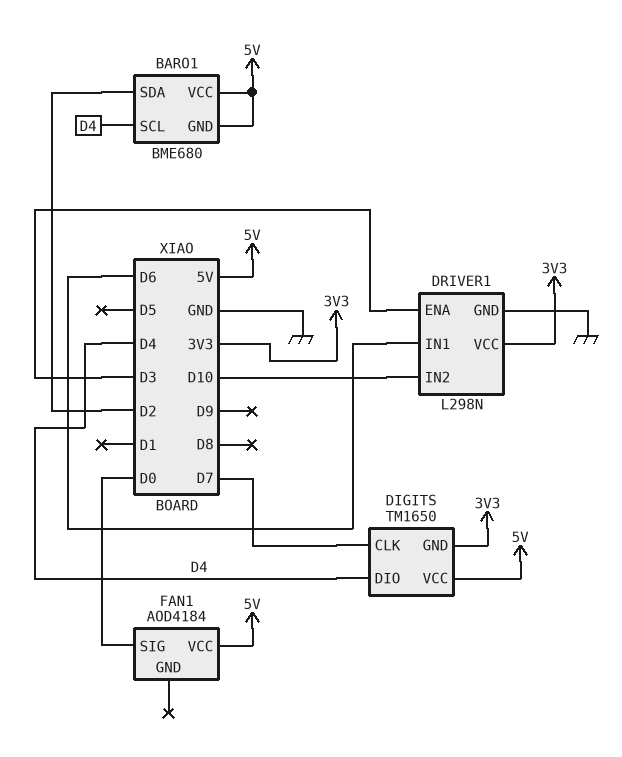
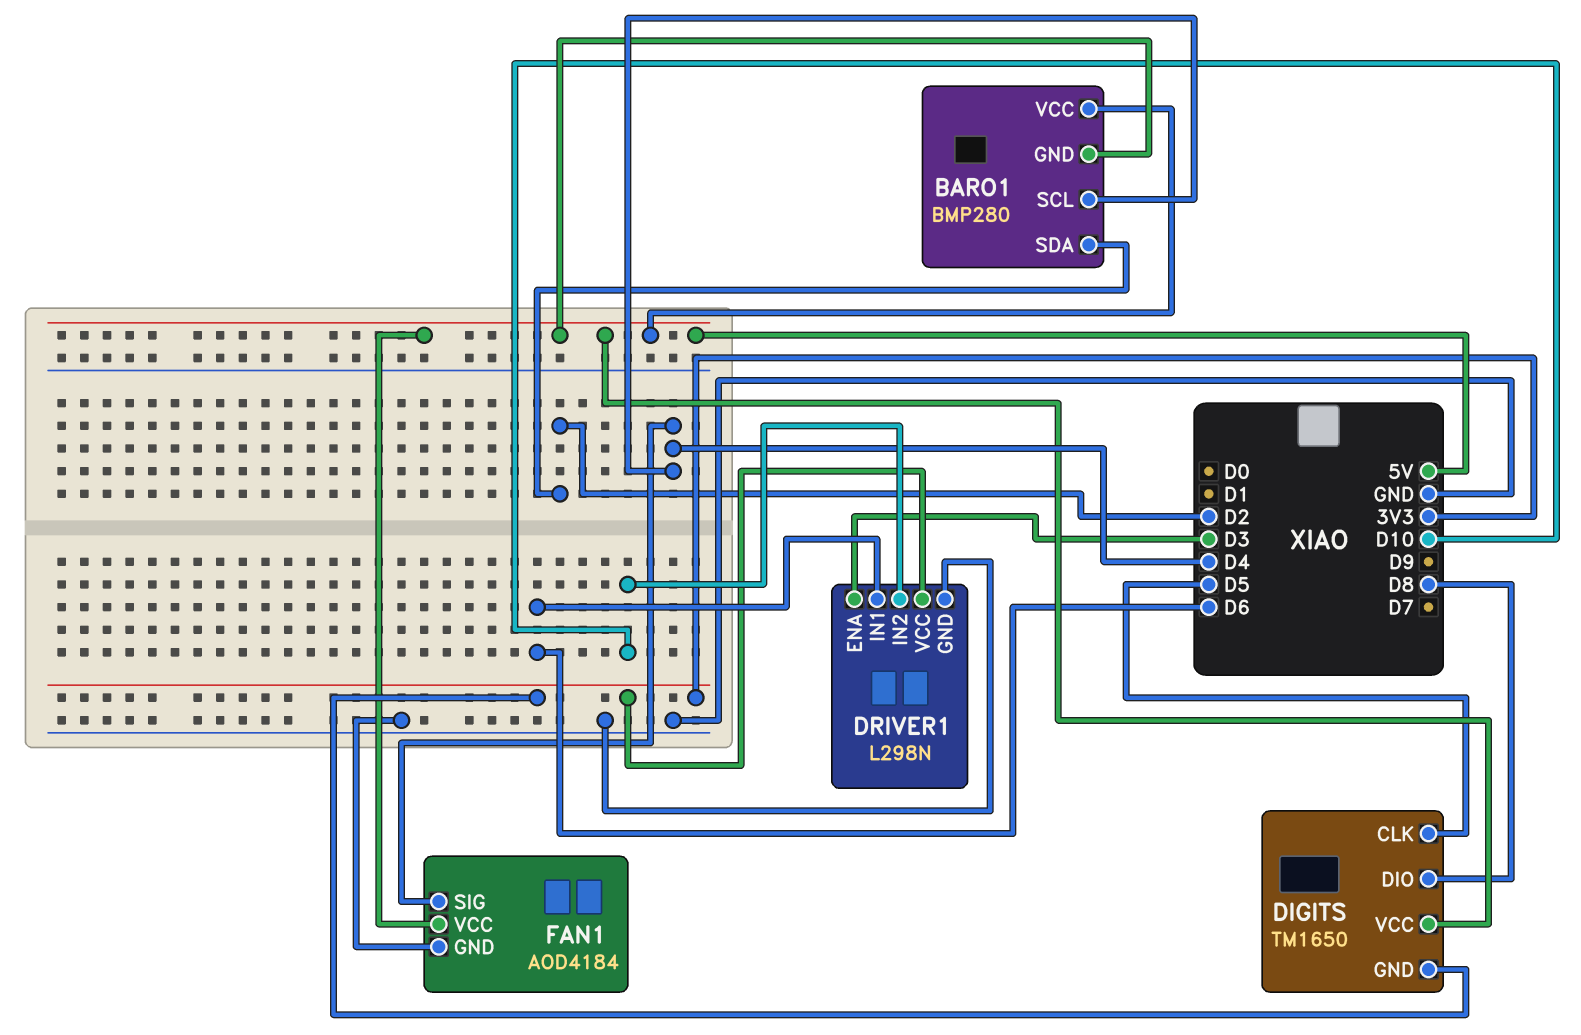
BARO1: BME680 -> BMP280
DIGITS pin CLK: D7 -> D5
DIGITS pin DIO: D4 -> D8
FAN1 pin GND: none -> GND
FAN1 pin SIG: D0 -> D4

